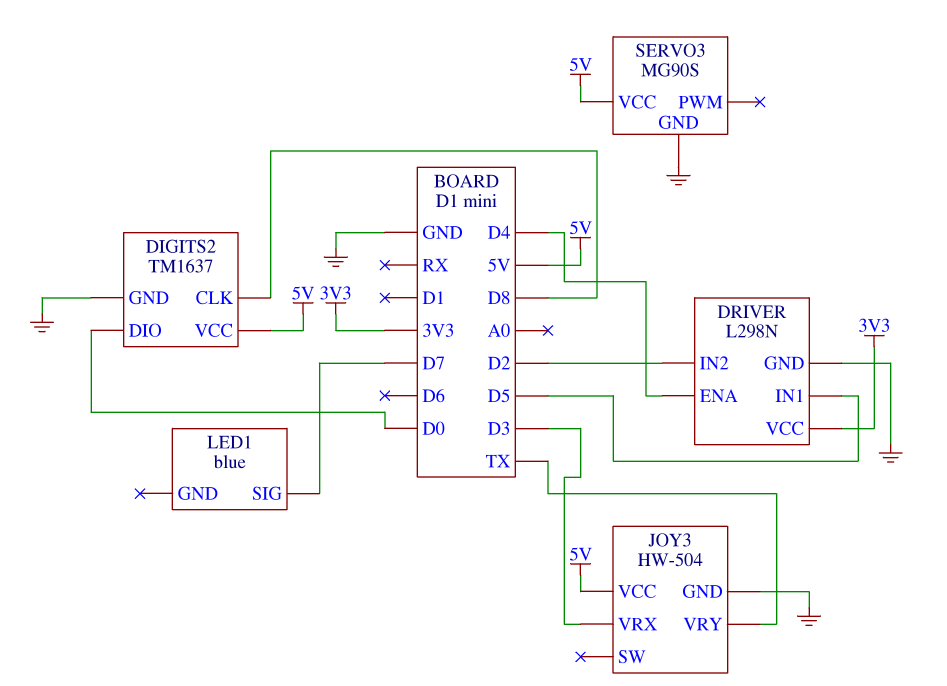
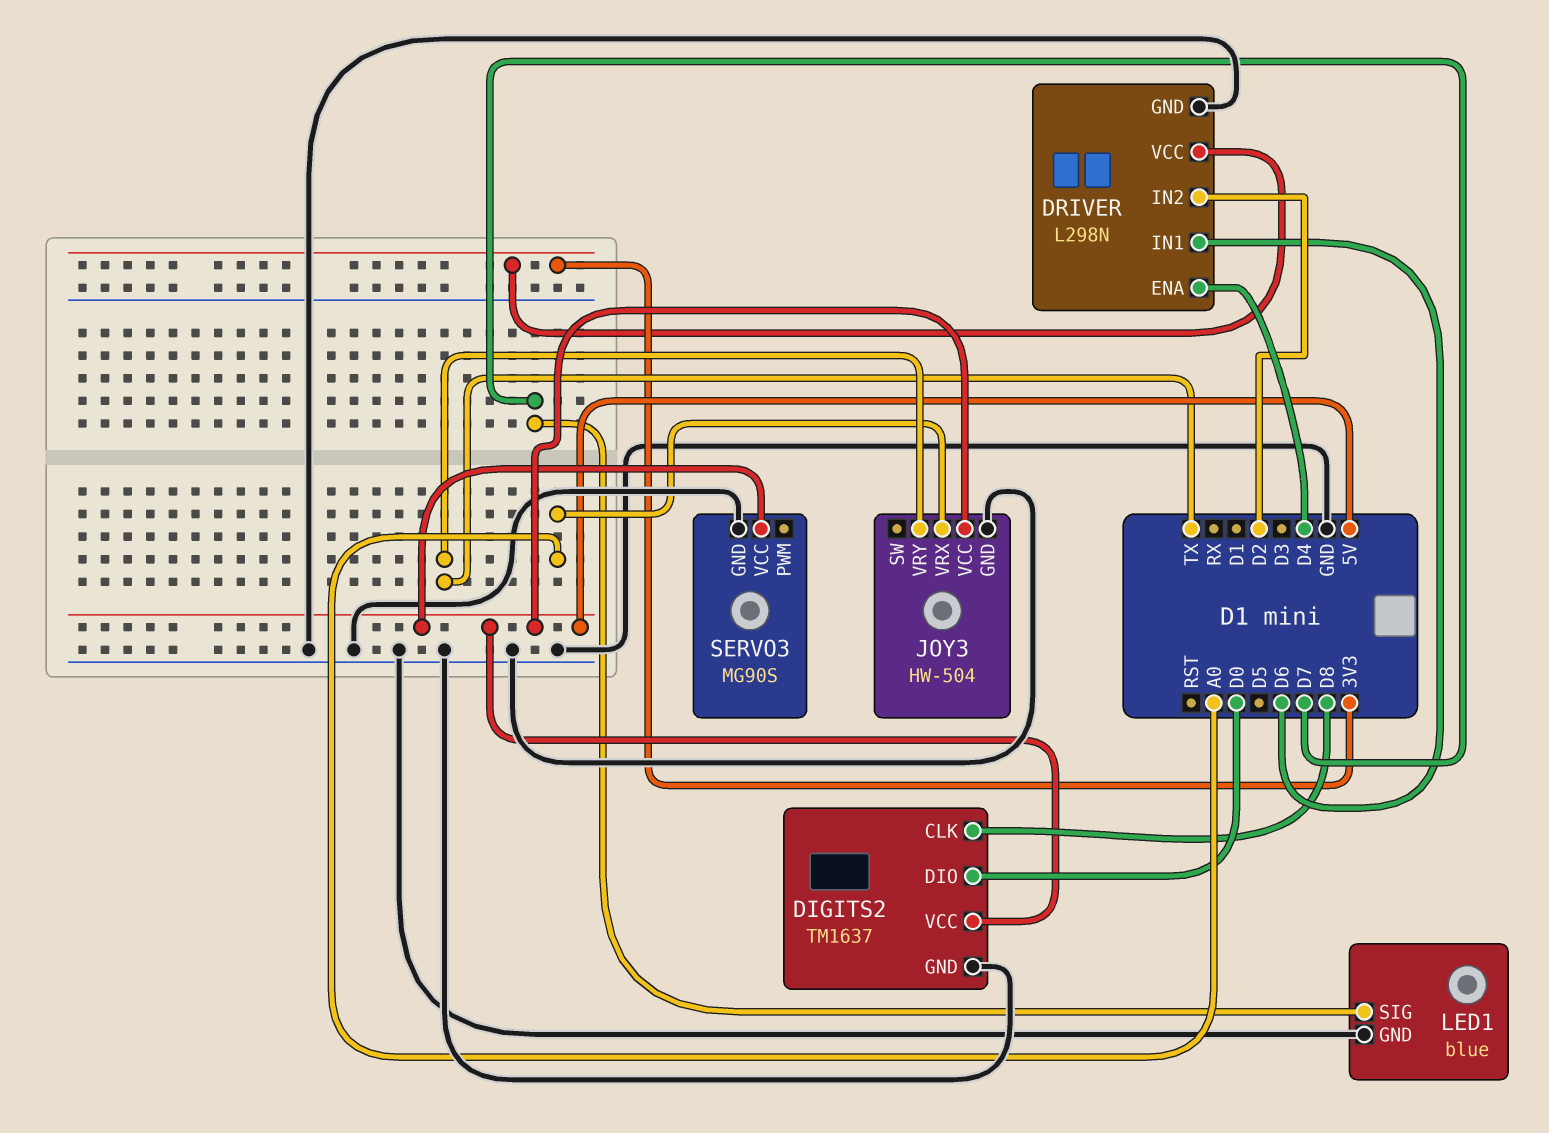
DRIVER pin IN1: D5 -> D6
JOY3 pin VRX: D3 -> A0
LED1 pin GND: none -> GND

